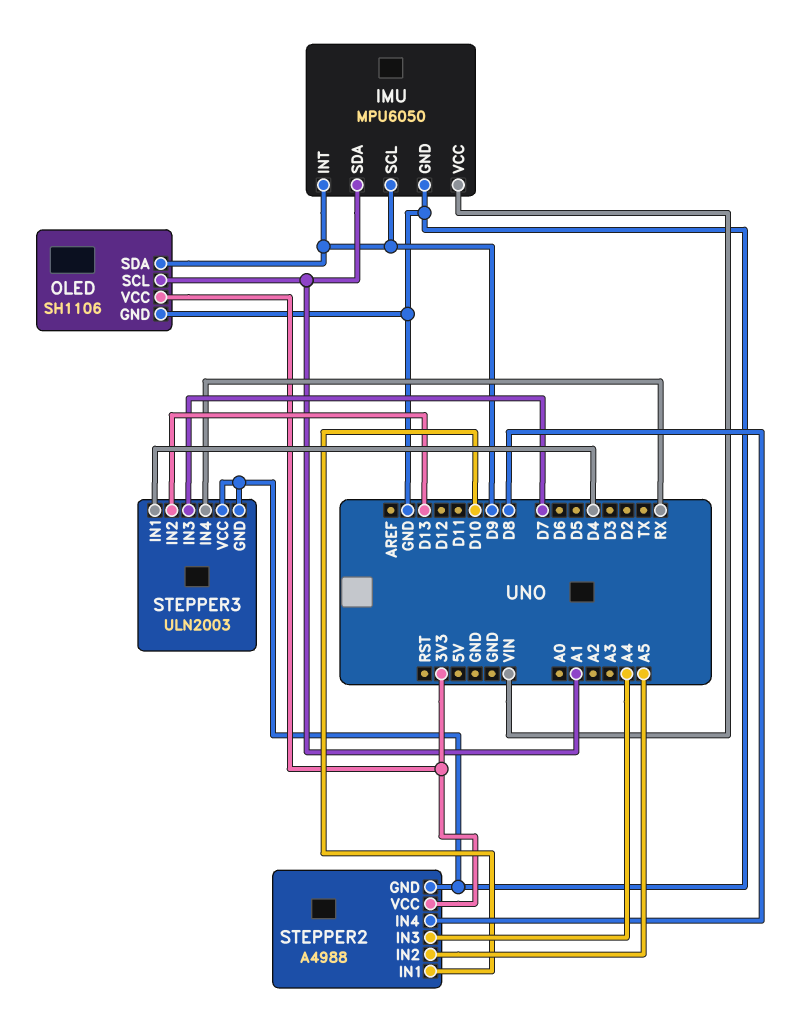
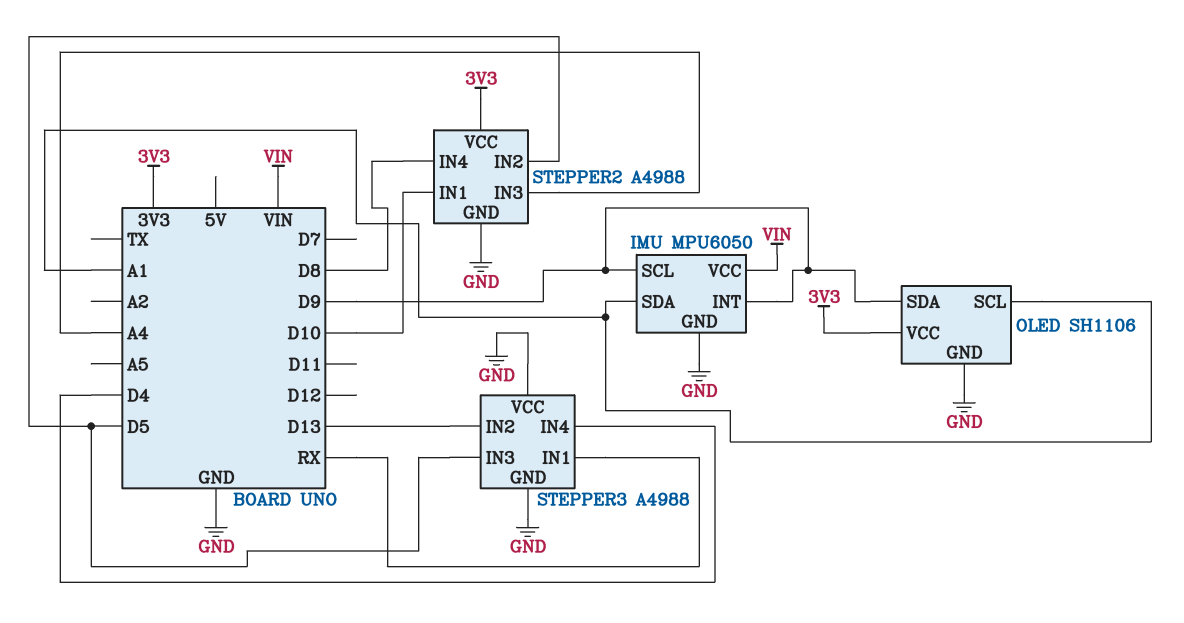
STEPPER2 pin IN2: A5 -> D5
STEPPER3: ULN2003 -> A4988
STEPPER3 pin IN1: D4 -> RX
STEPPER3 pin IN3: D7 -> D5
STEPPER3 pin IN4: RX -> D4

